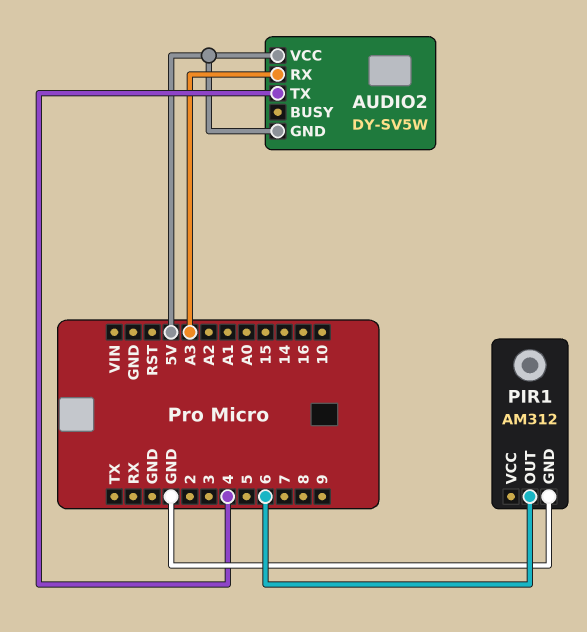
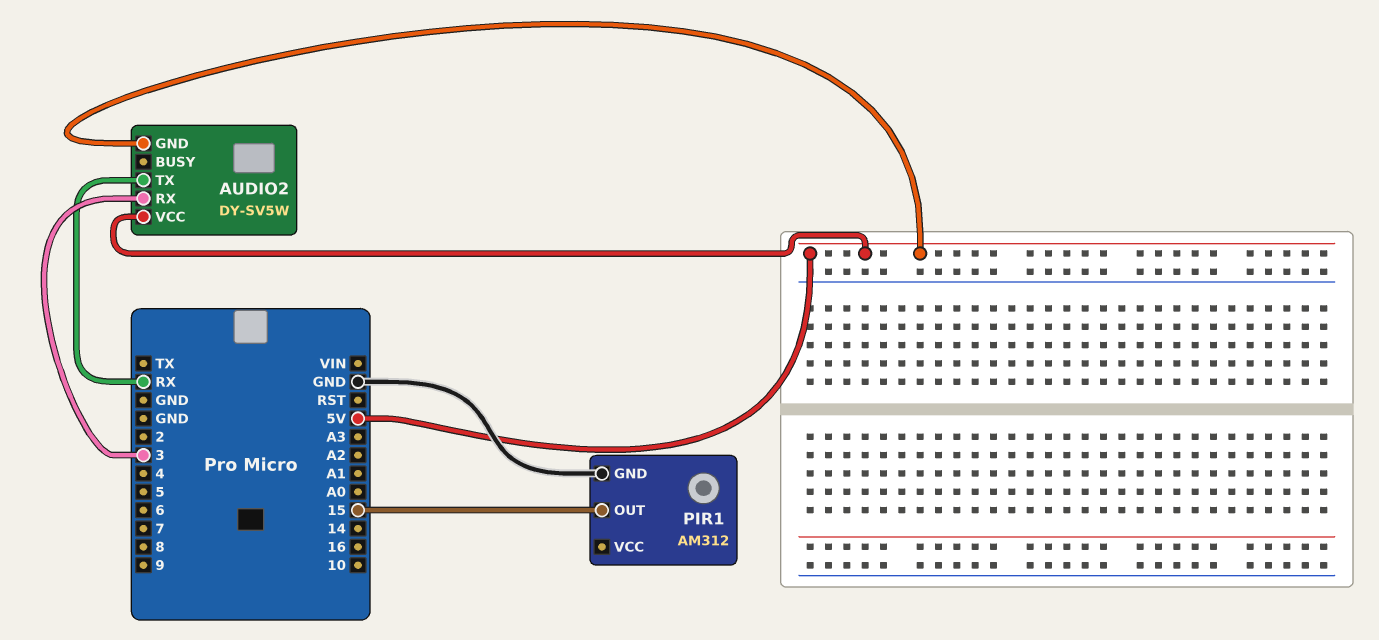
AUDIO2 pin RX: A3 -> 3
AUDIO2 pin TX: 4 -> RX
PIR1 pin OUT: 6 -> 15

